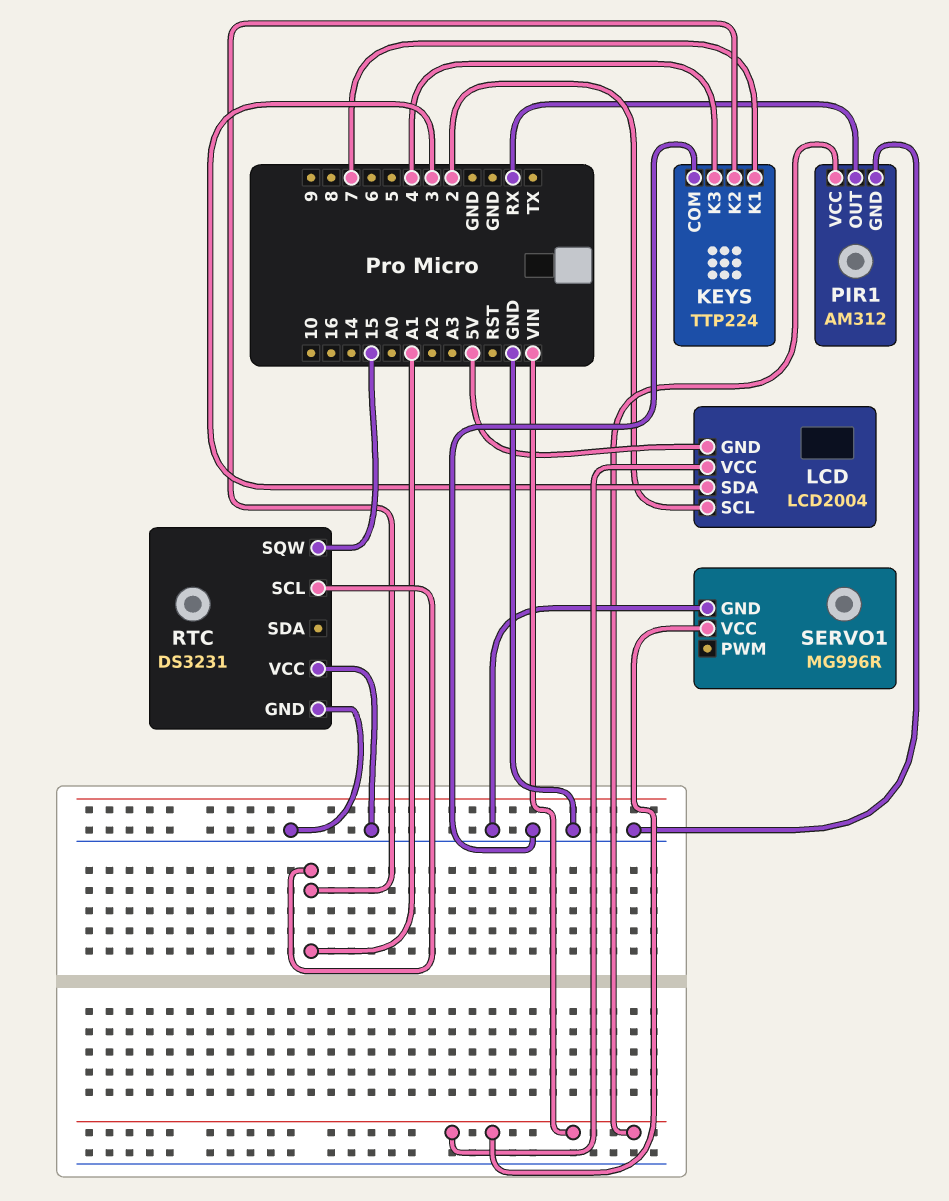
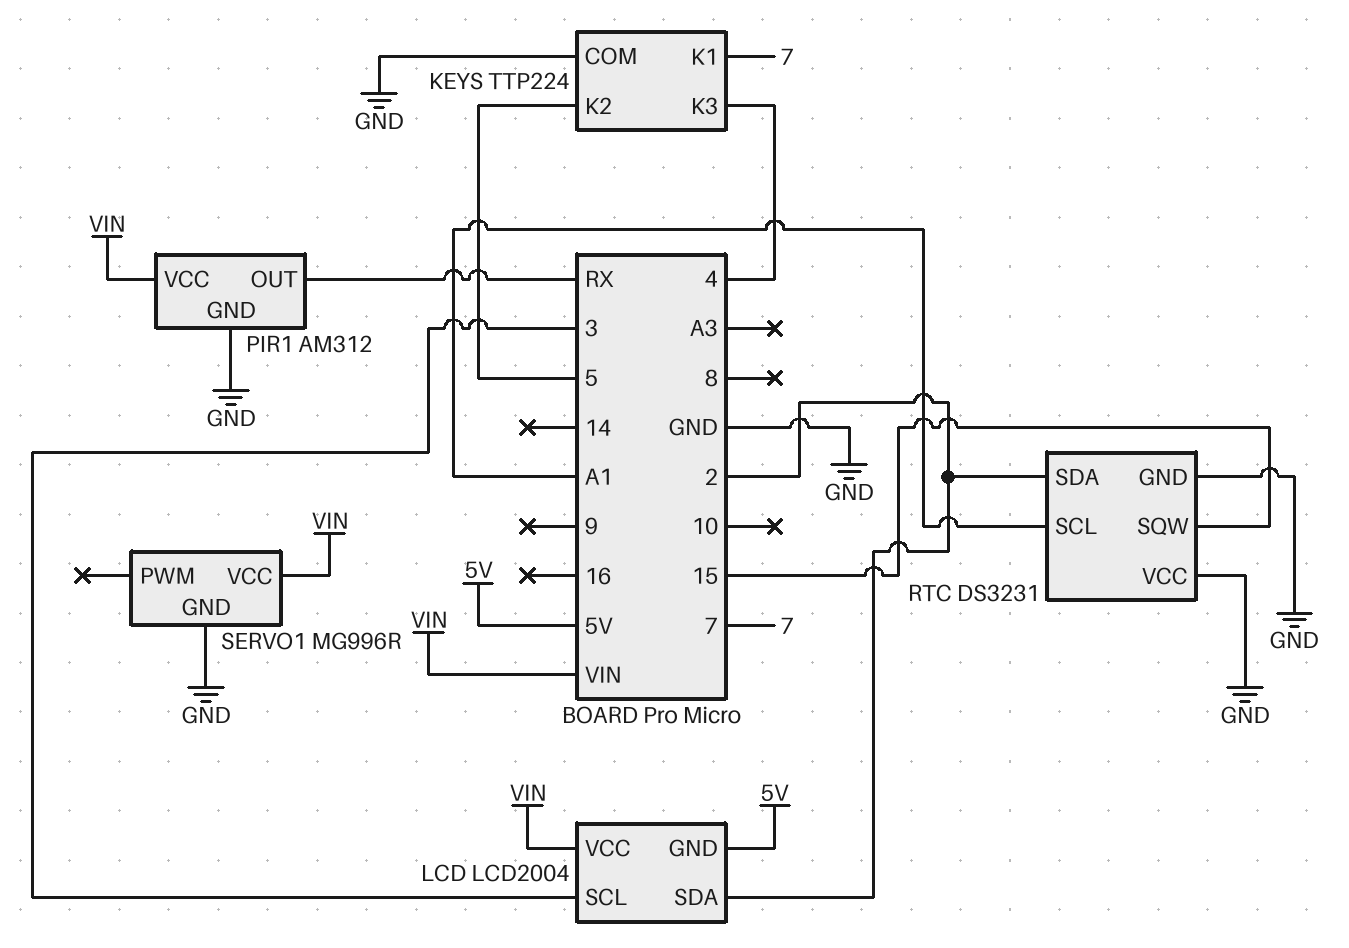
KEYS pin K2: A1 -> 5
LCD pin SCL: 2 -> 3
LCD pin SDA: 3 -> 2
RTC pin SDA: none -> 2

